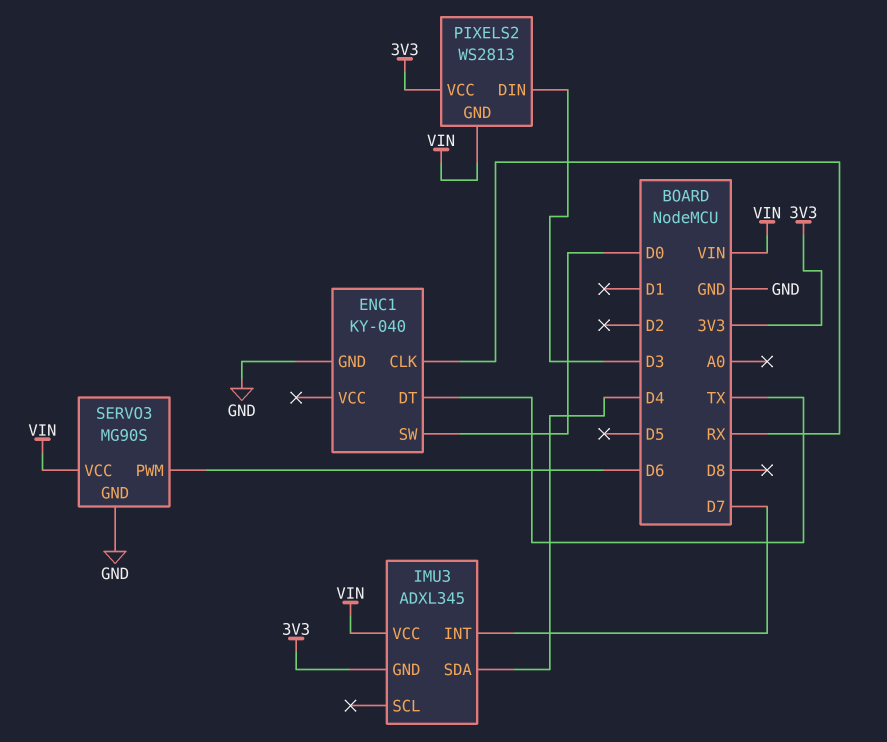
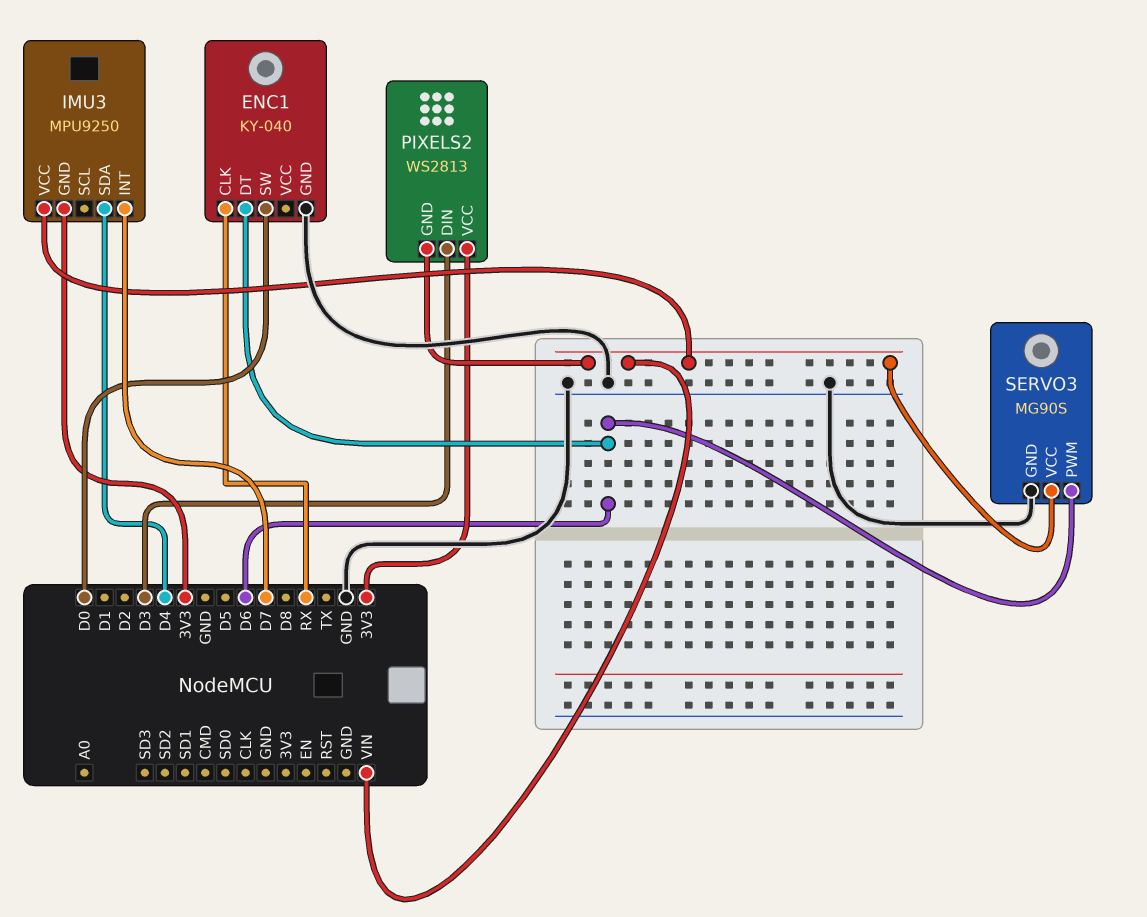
ENC1 pin DT: TX -> D6
IMU3: ADXL345 -> MPU9250

